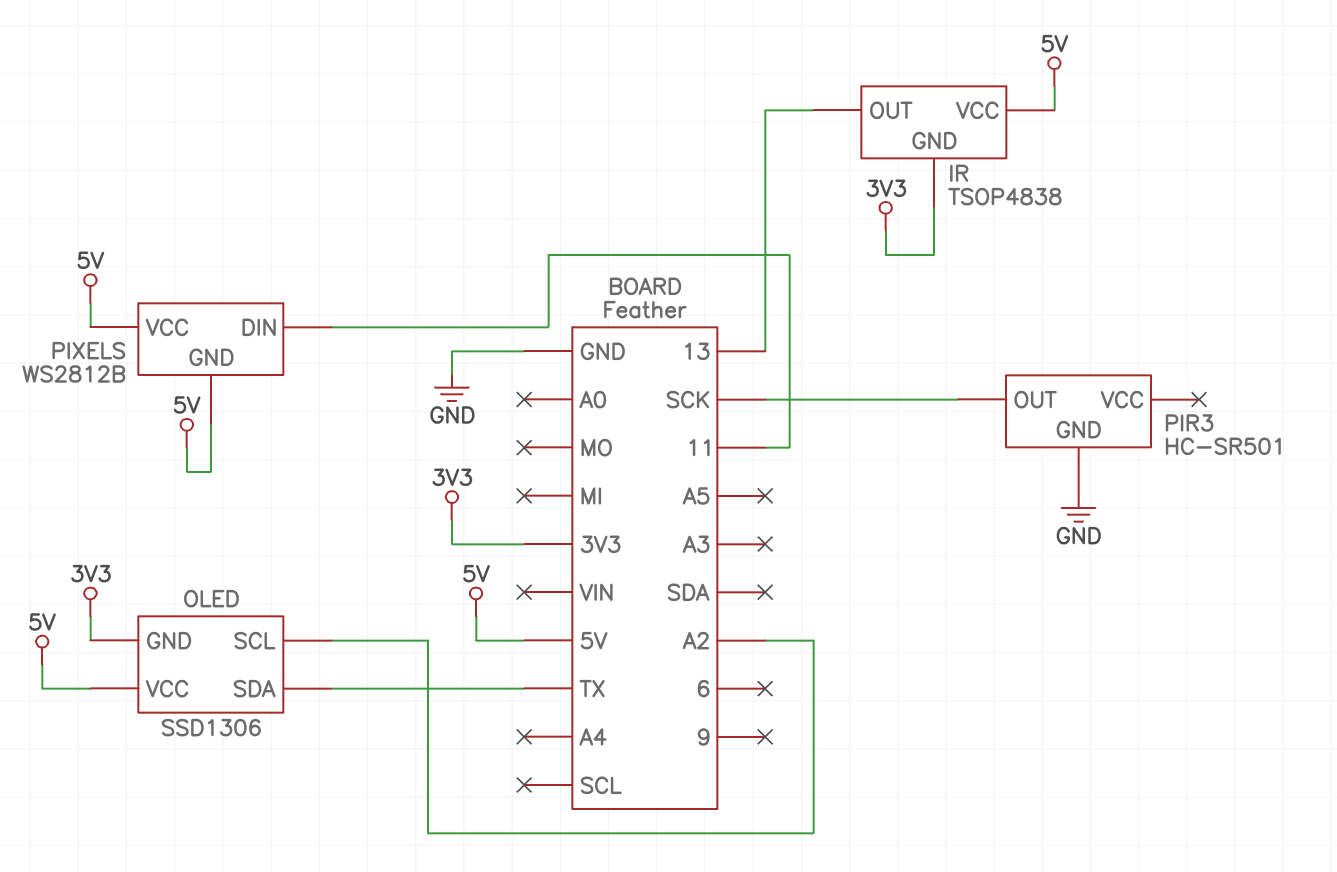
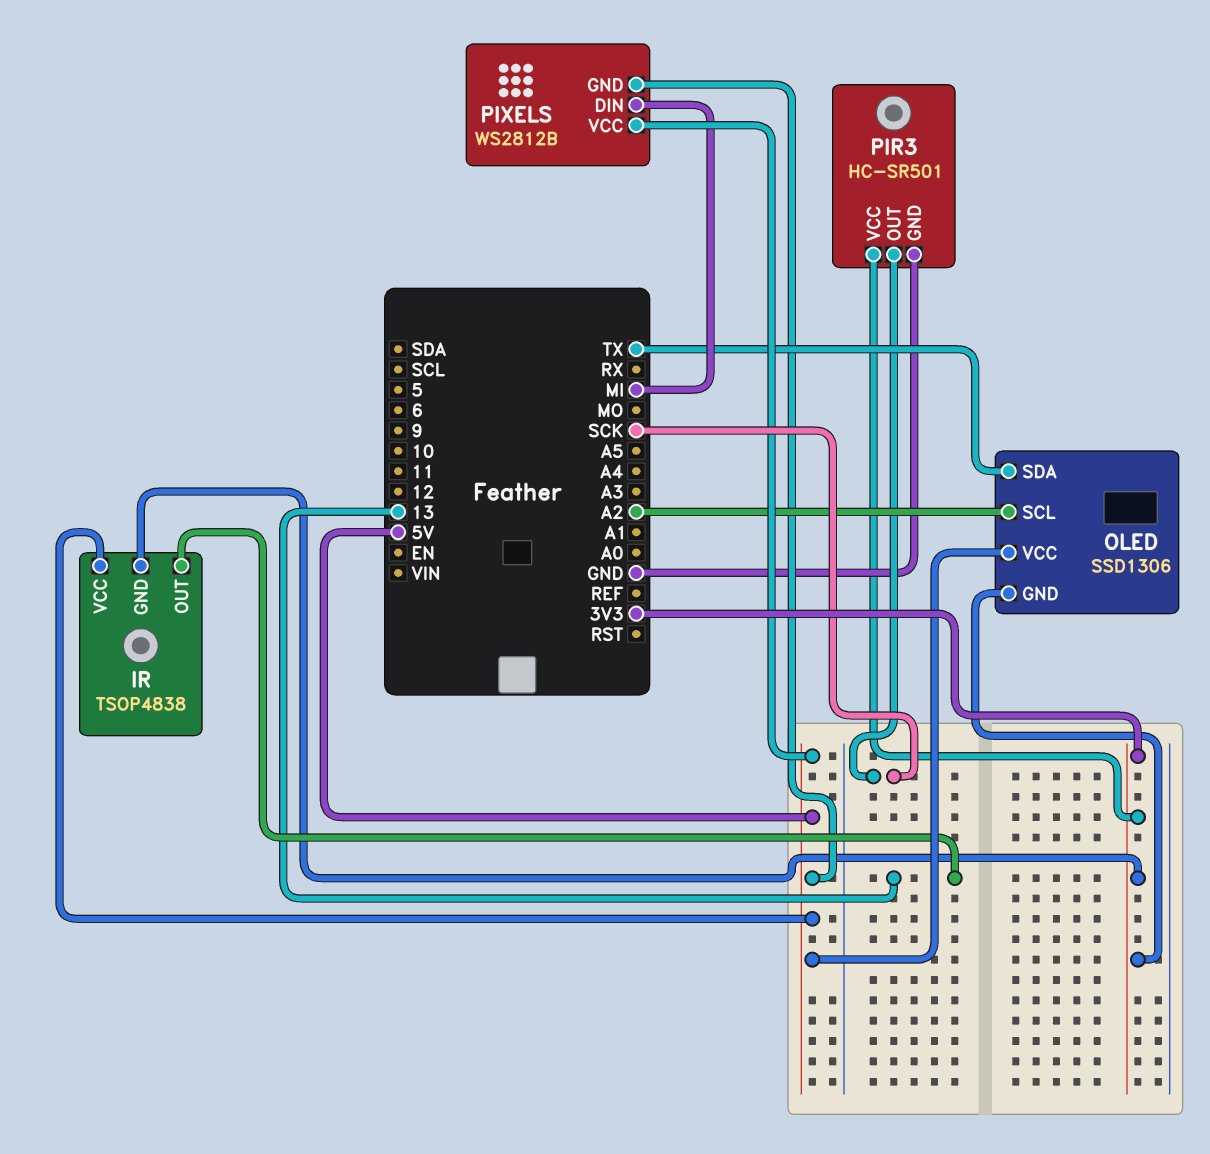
PIR3 pin VCC: none -> 3V3
PIXELS pin DIN: 11 -> MI

